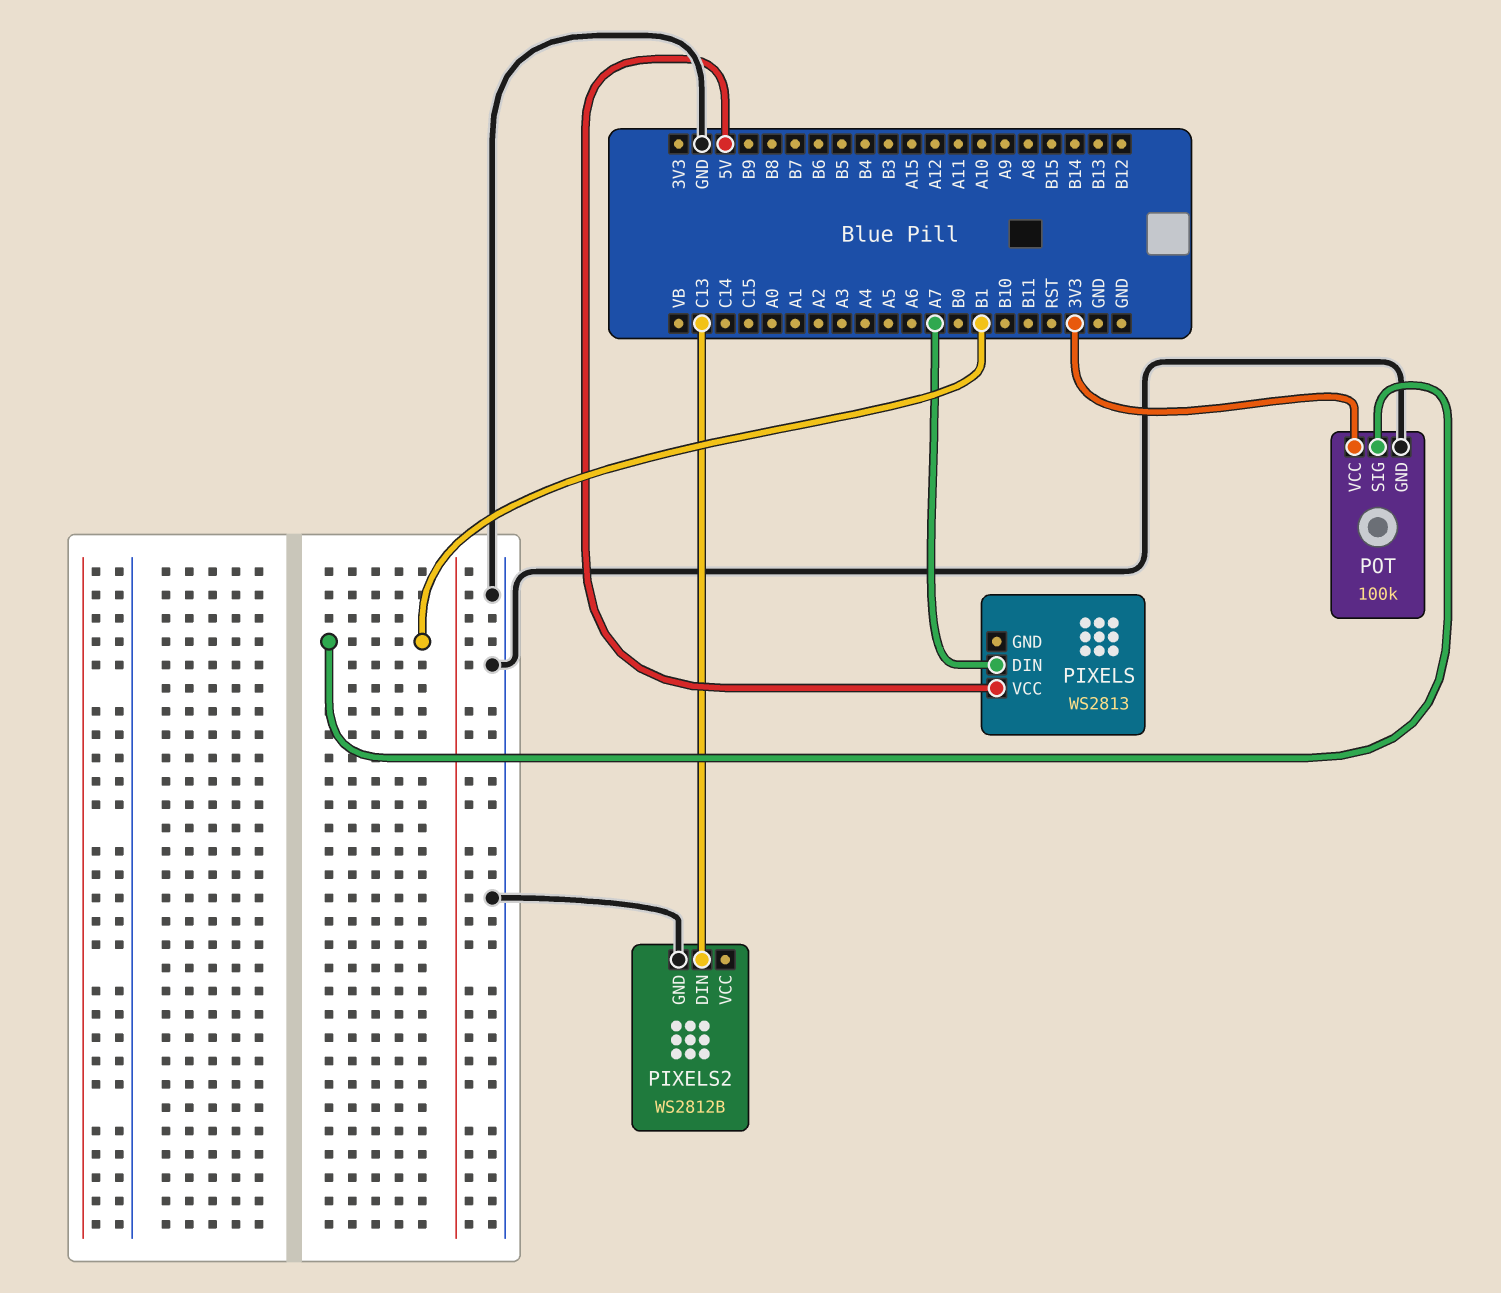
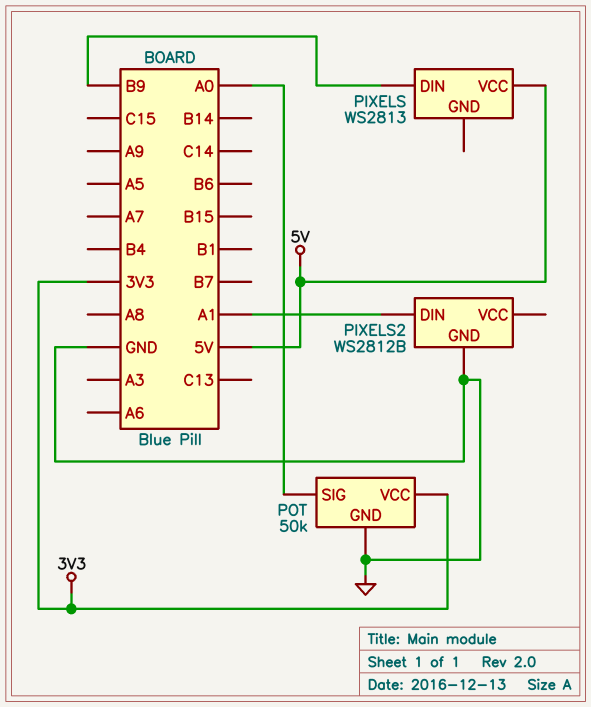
PIXELS pin DIN: A7 -> B9
PIXELS2 pin DIN: C13 -> A1
POT: 100k -> 50k
POT pin SIG: B1 -> A0

